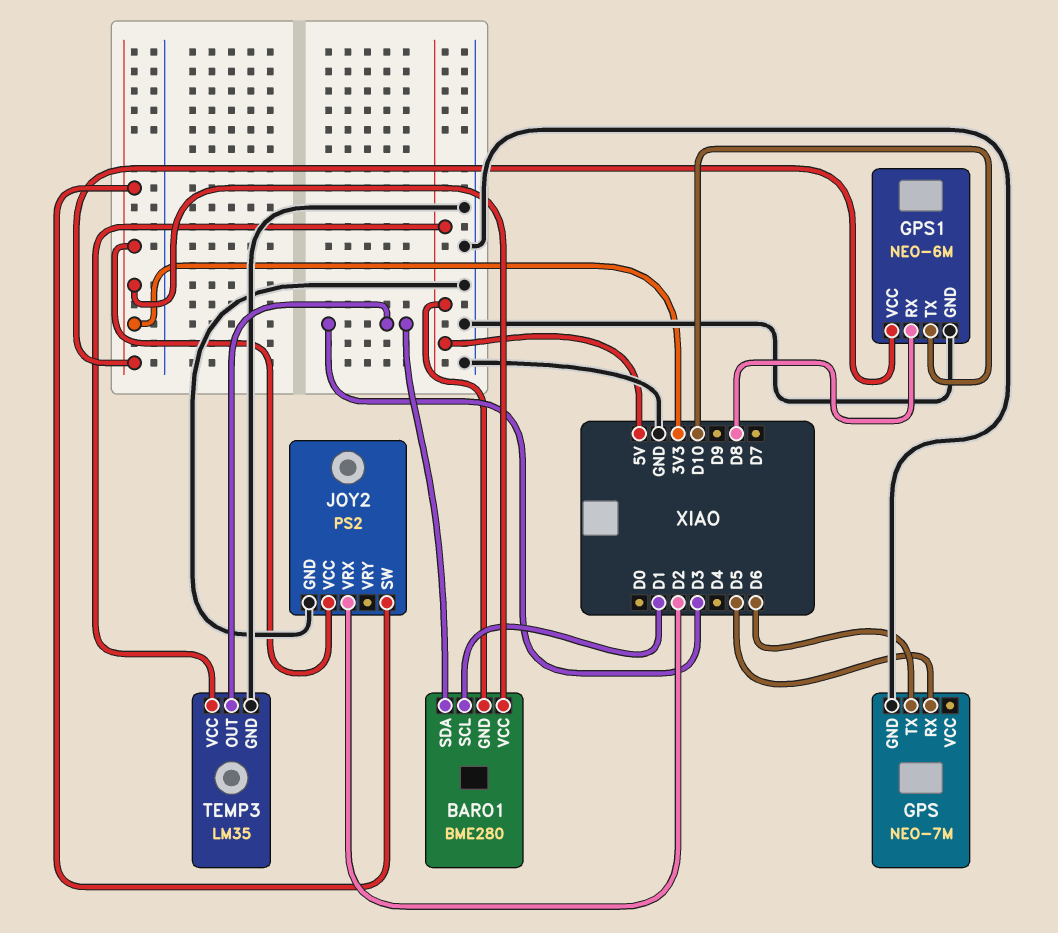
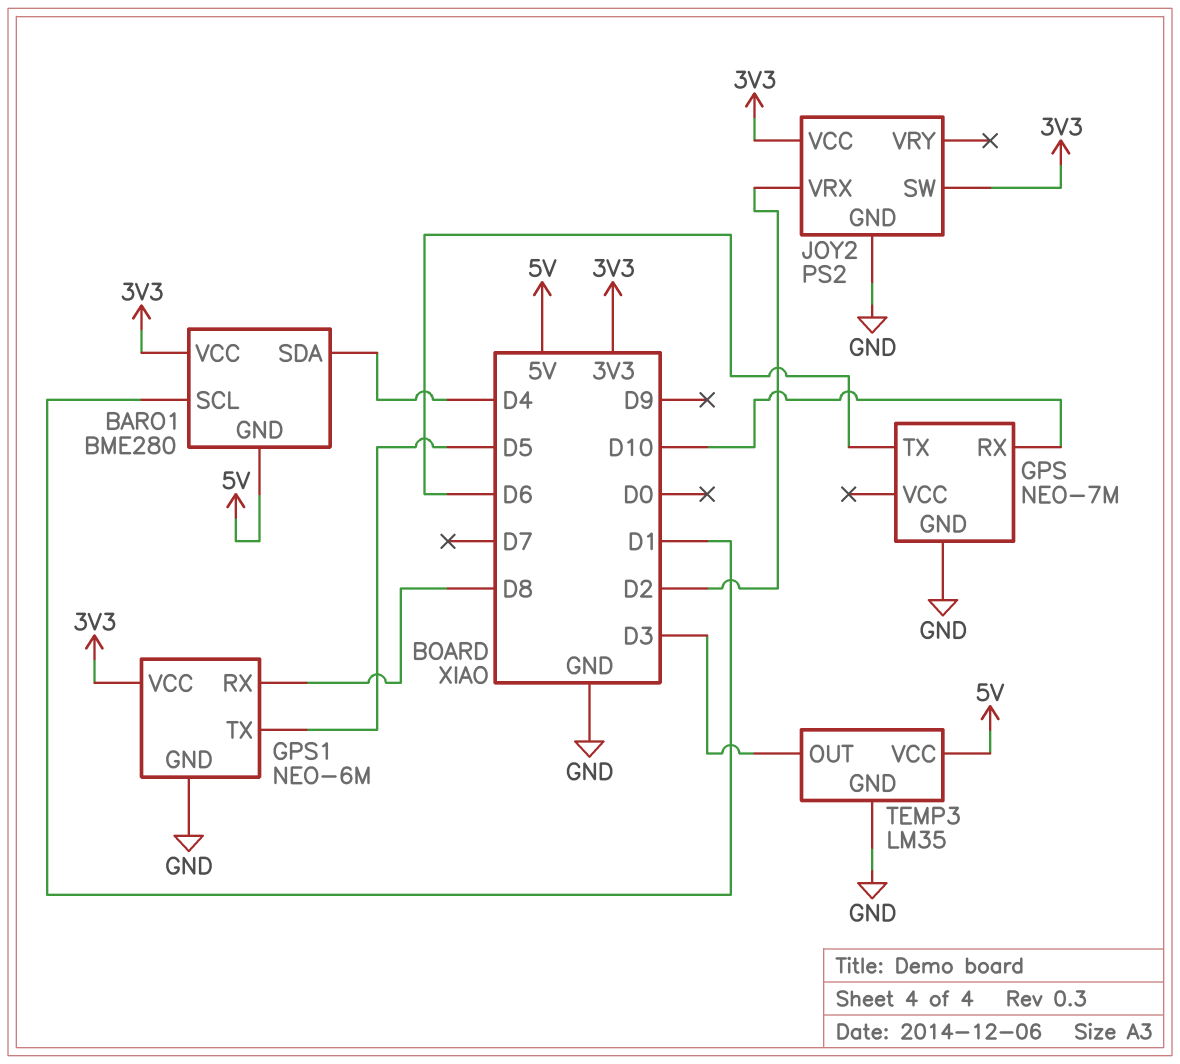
BARO1 pin SDA: D3 -> D4
GPS pin RX: D5 -> D10
GPS1 pin TX: D10 -> D5

